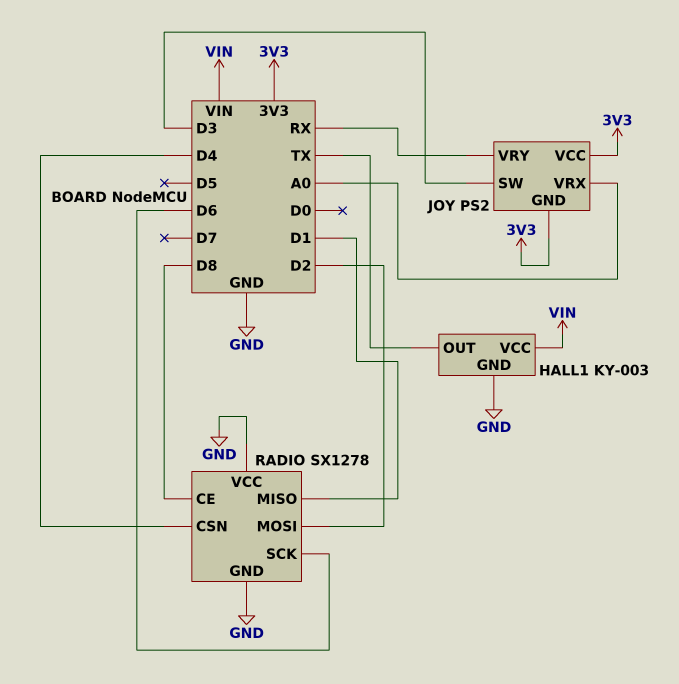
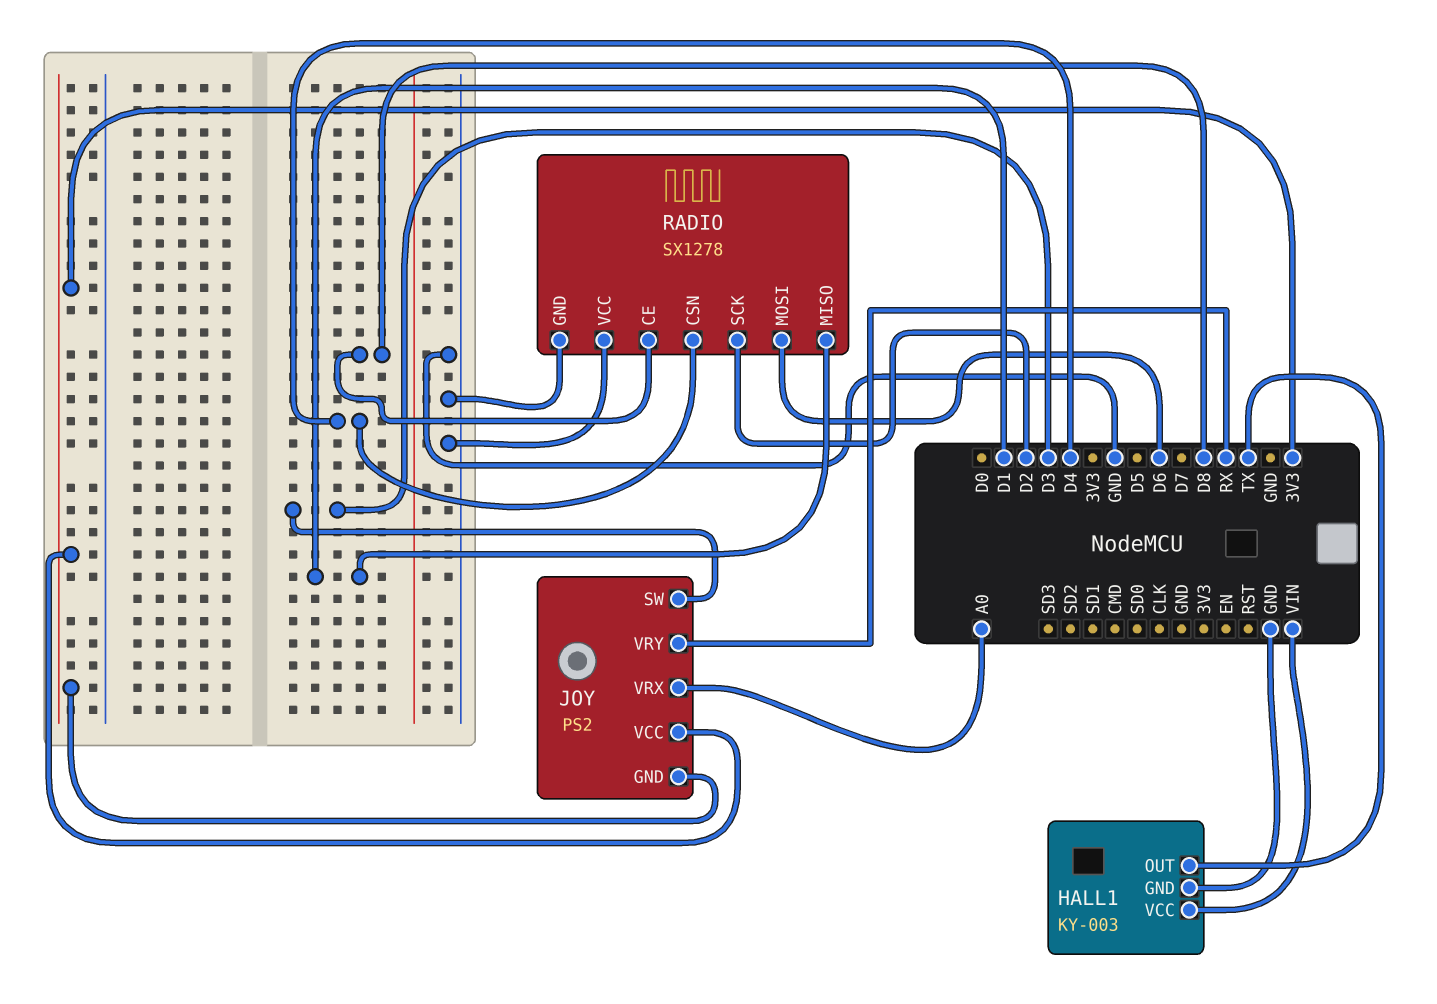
RADIO pin MOSI: D2 -> D6
RADIO pin SCK: D6 -> D2

